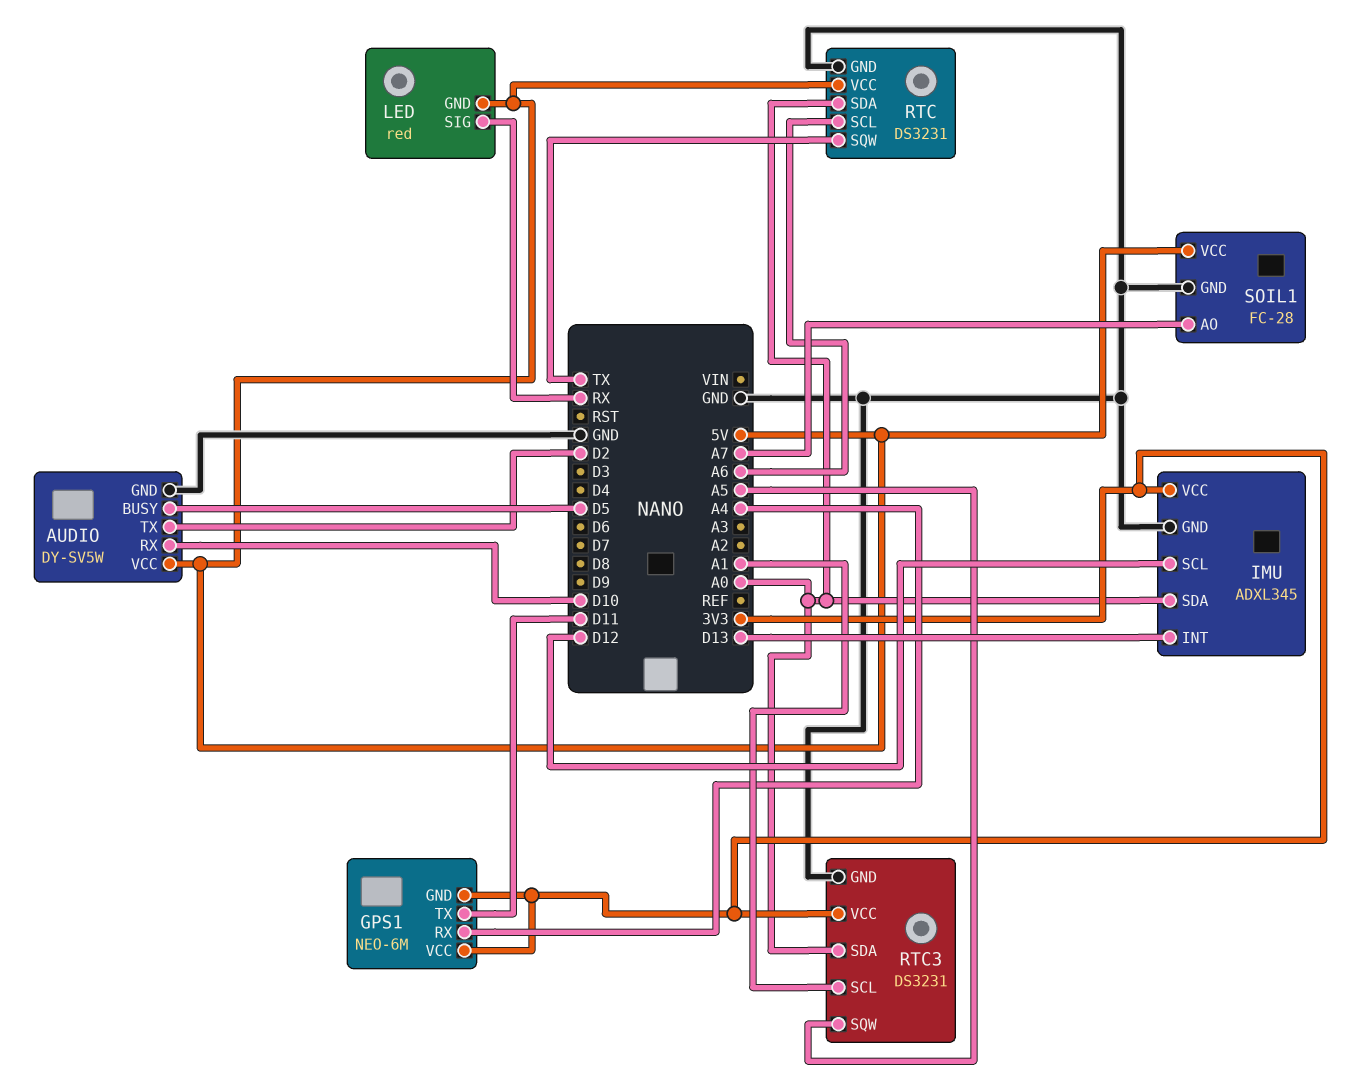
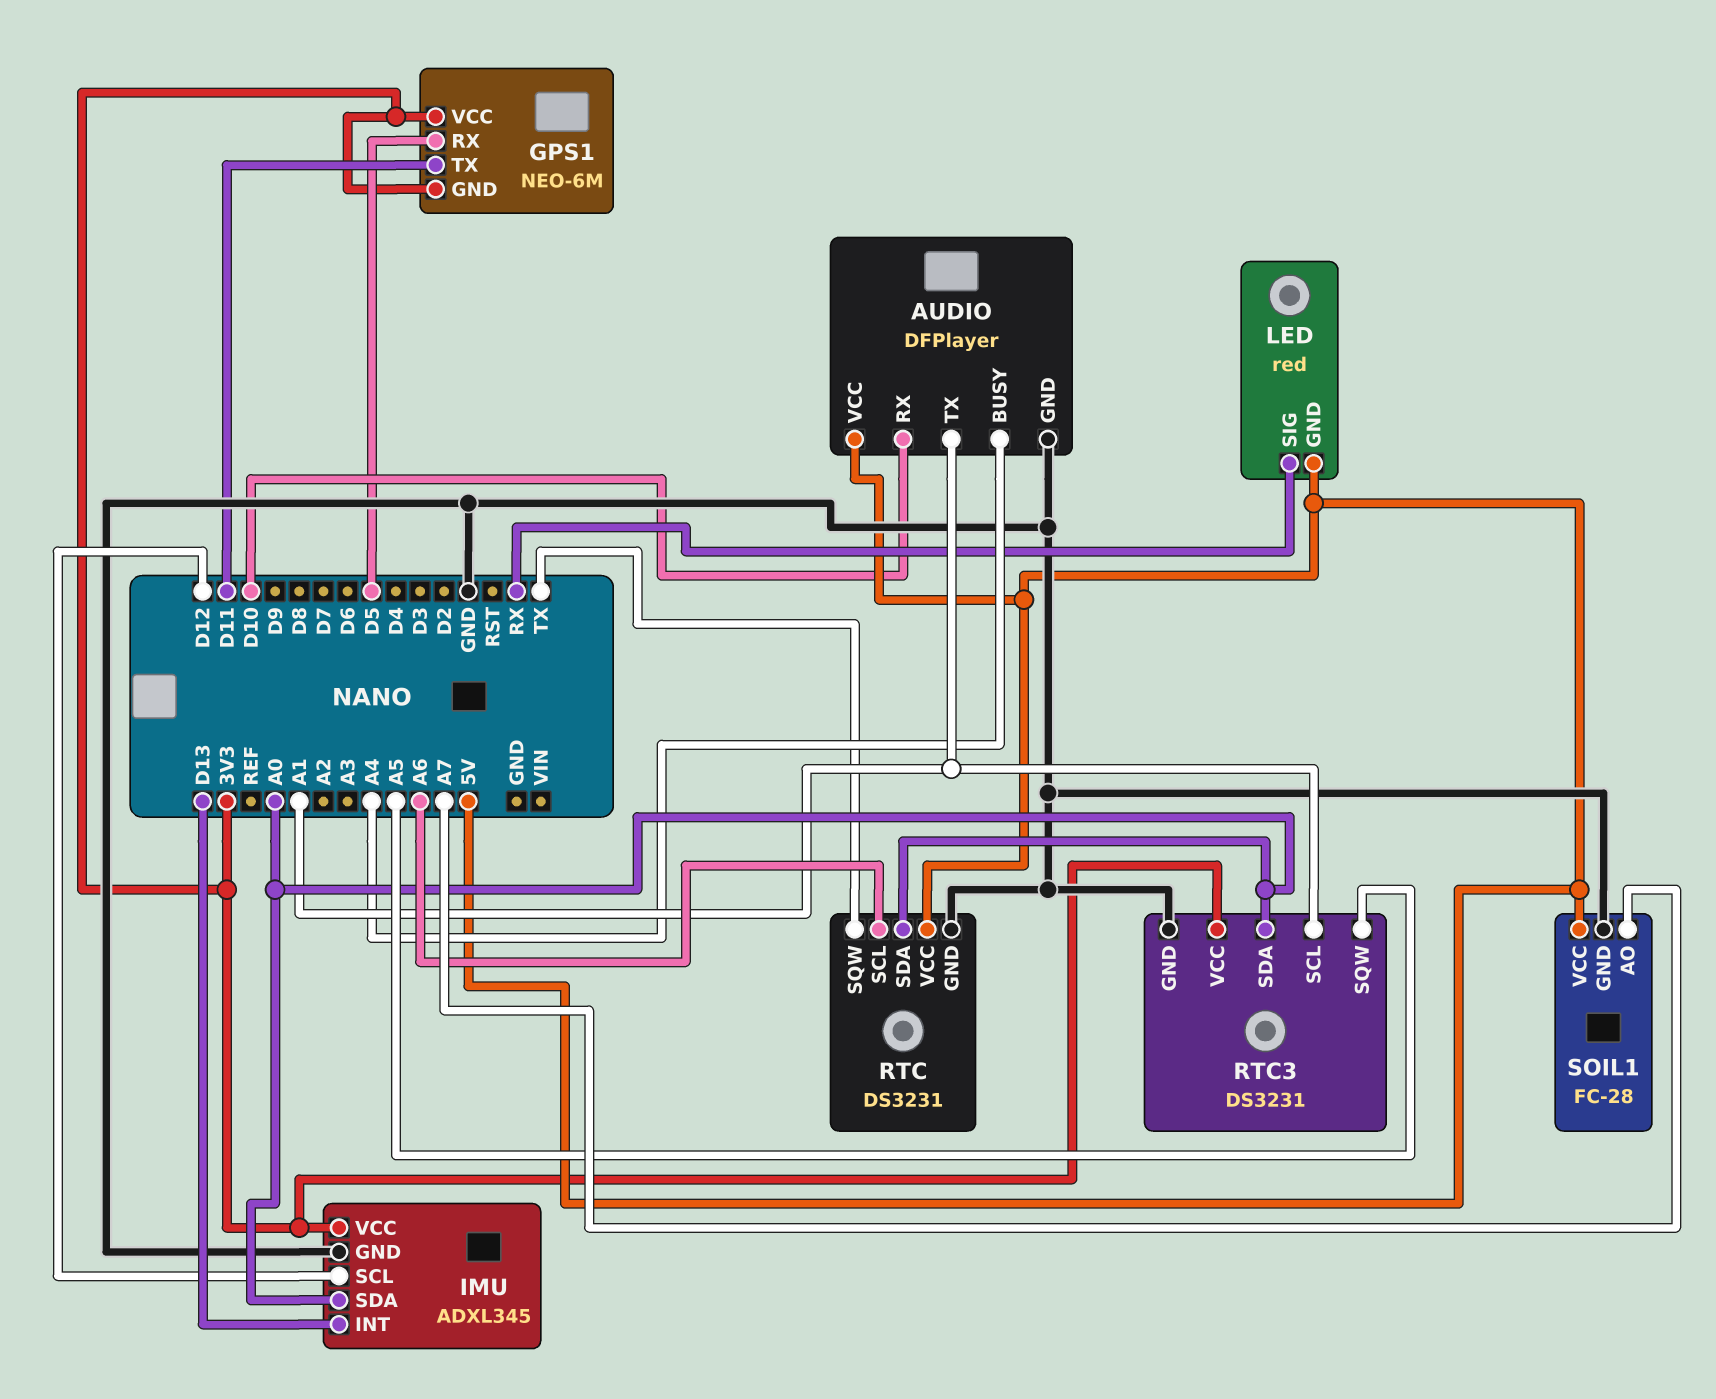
AUDIO: DY-SV5W -> DFPlayer
AUDIO pin BUSY: D5 -> A4
AUDIO pin TX: D2 -> A1
GPS1 pin RX: A4 -> D5

